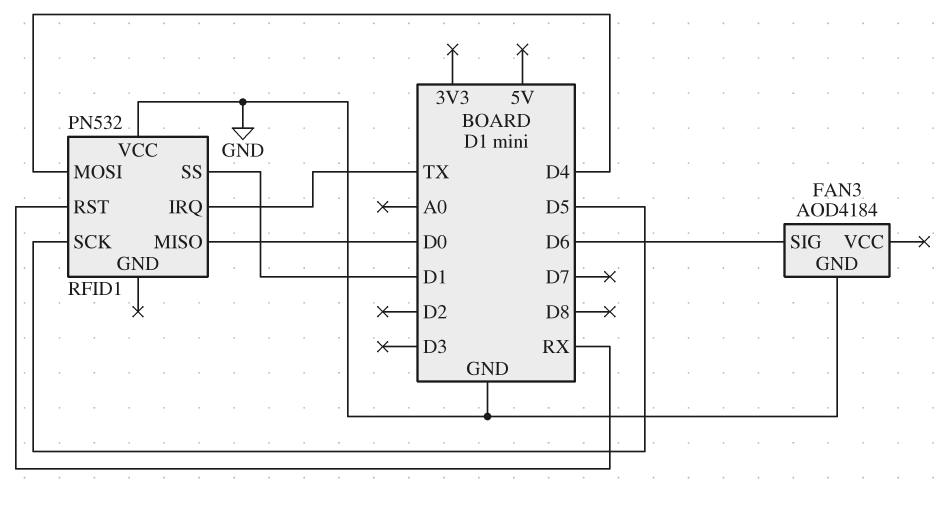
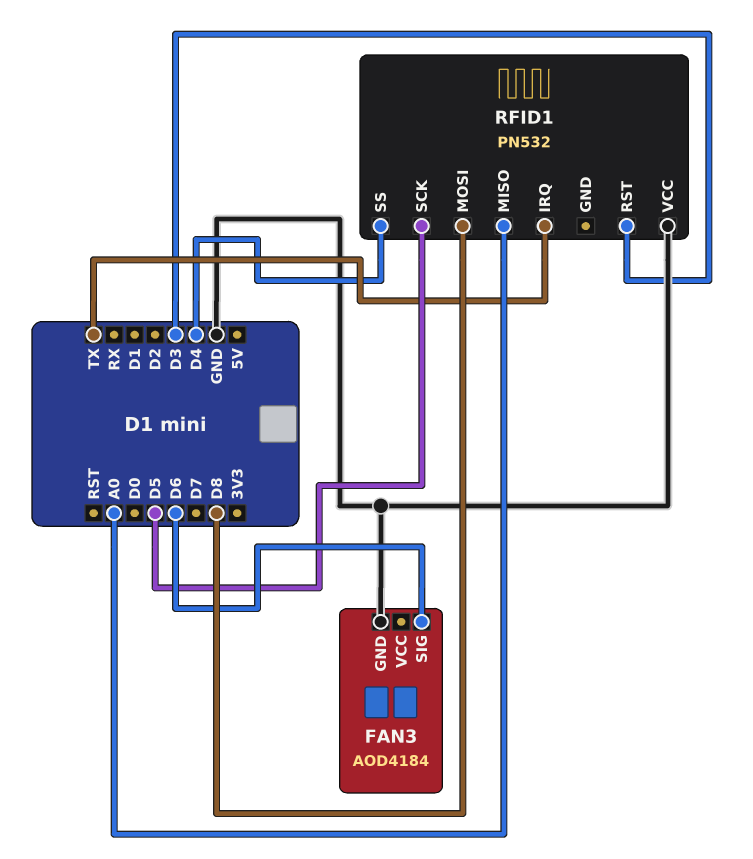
RFID1 pin MISO: D0 -> A0
RFID1 pin MOSI: D4 -> D8
RFID1 pin RST: RX -> D3
RFID1 pin SS: D1 -> D4

